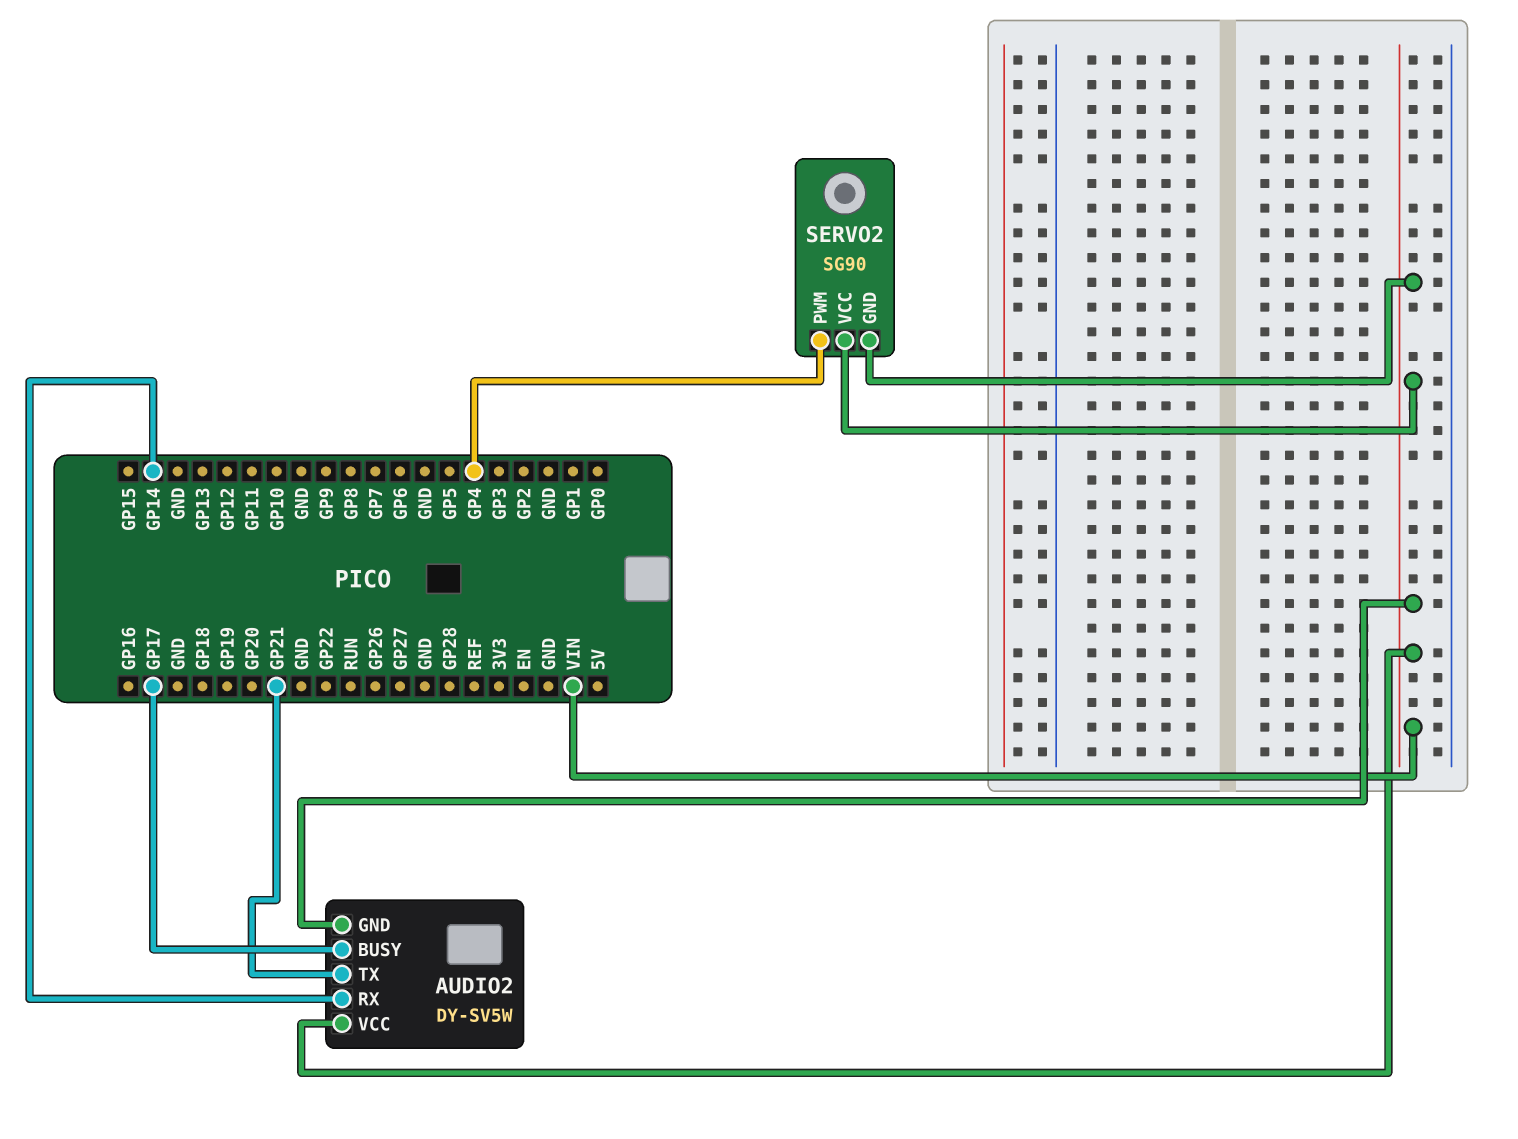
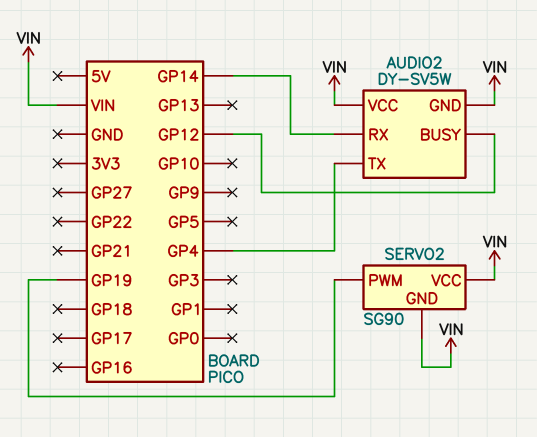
AUDIO2 pin BUSY: GP17 -> GP12
AUDIO2 pin TX: GP21 -> GP4
SERVO2 pin PWM: GP4 -> GP19

